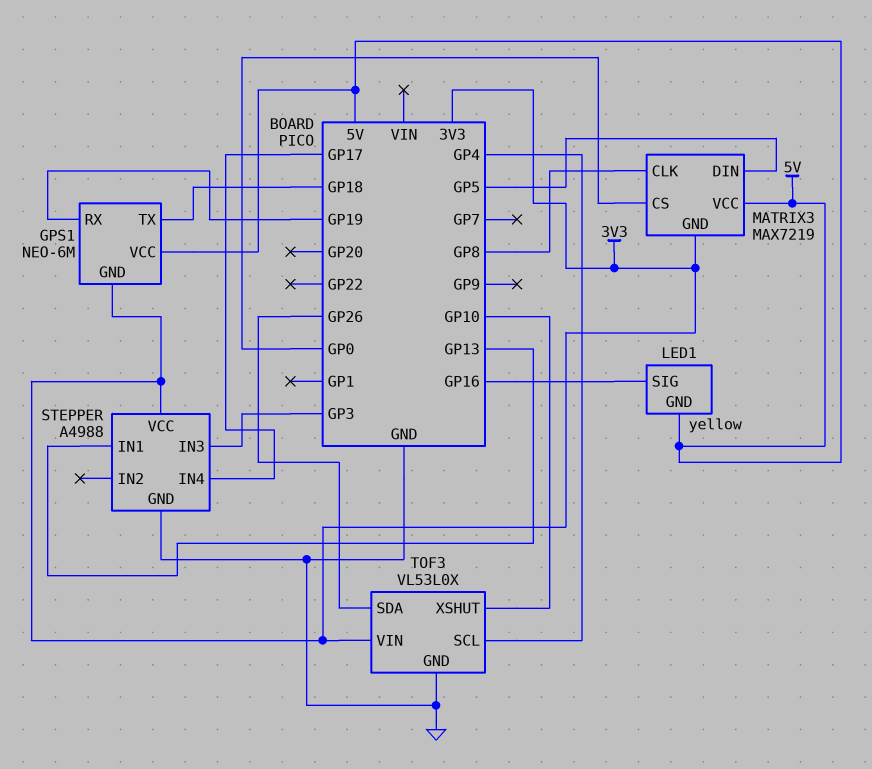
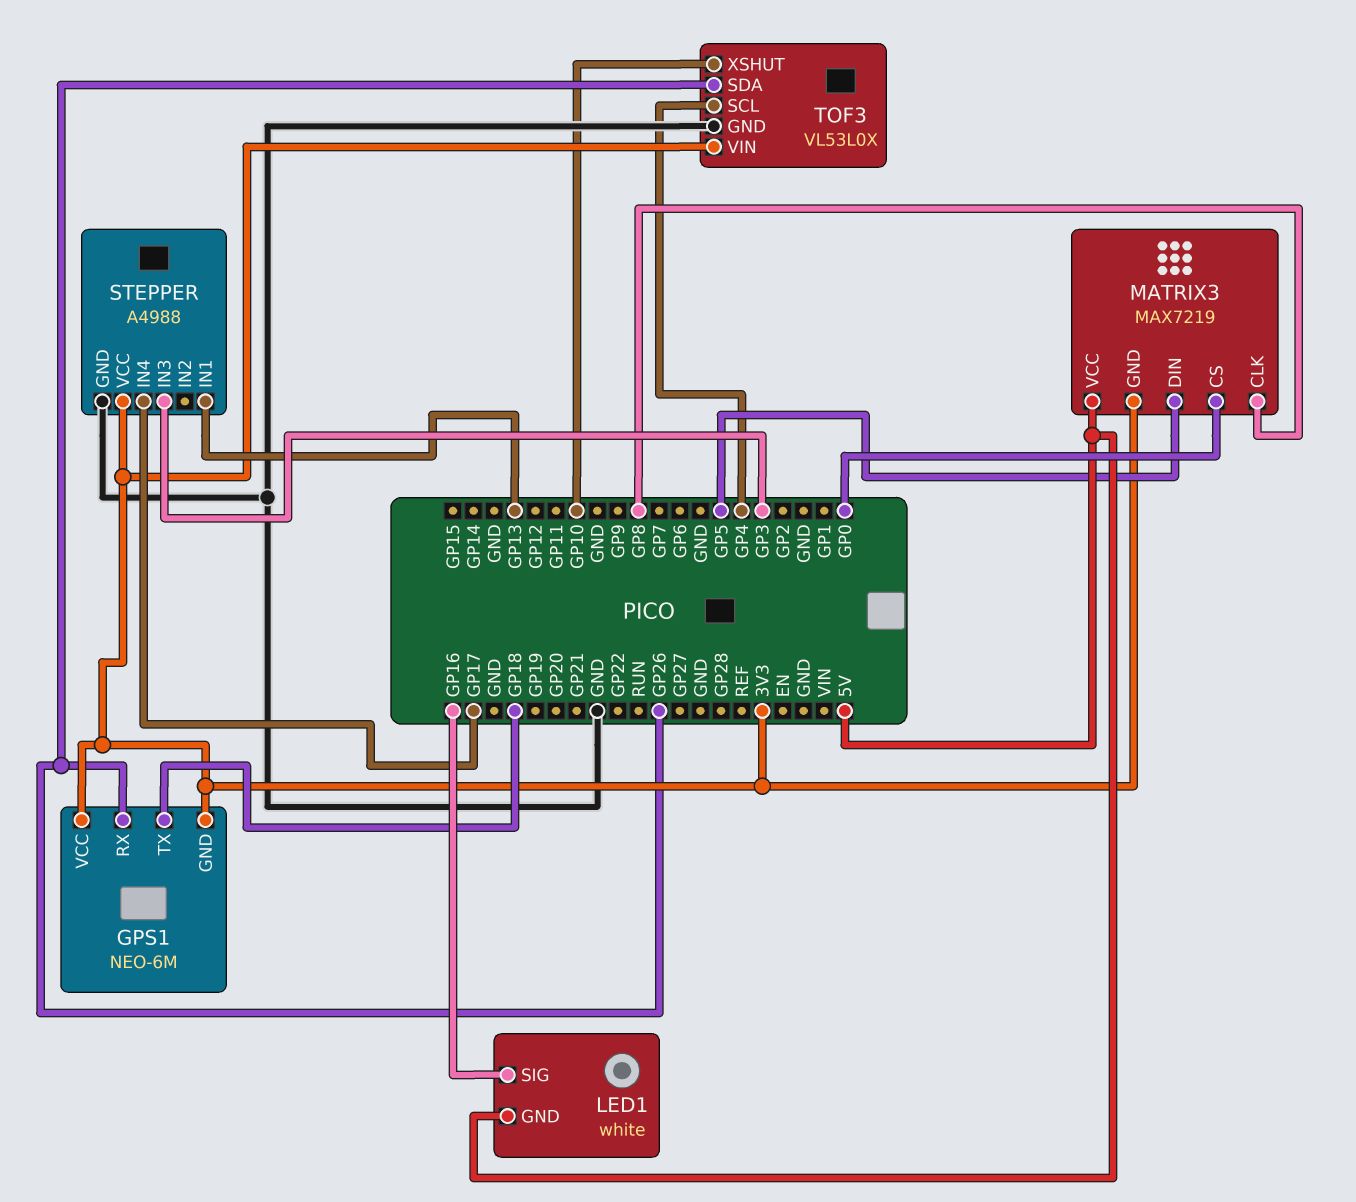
GPS1 pin RX: GP19 -> GP26
GPS1 pin VCC: 5V -> 3V3
LED1: yellow -> white

